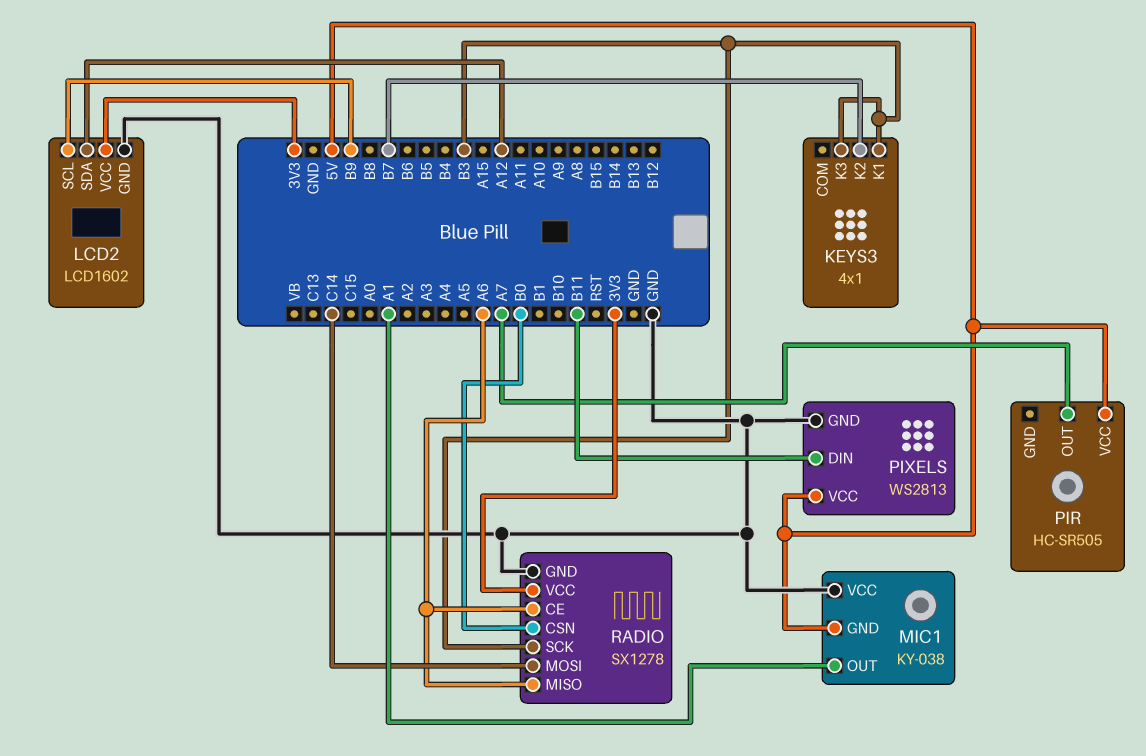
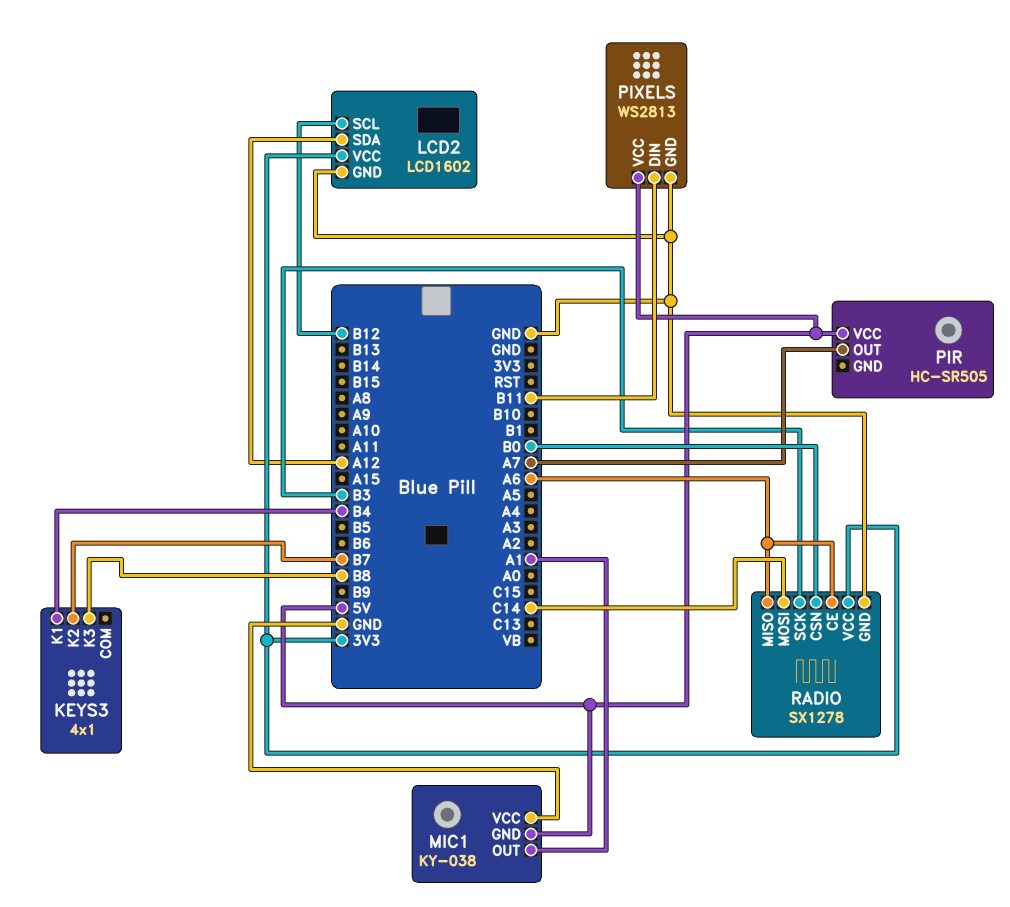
KEYS3 pin K1: B3 -> B4
KEYS3 pin K3: B3 -> B8
LCD2 pin SCL: B9 -> B12

